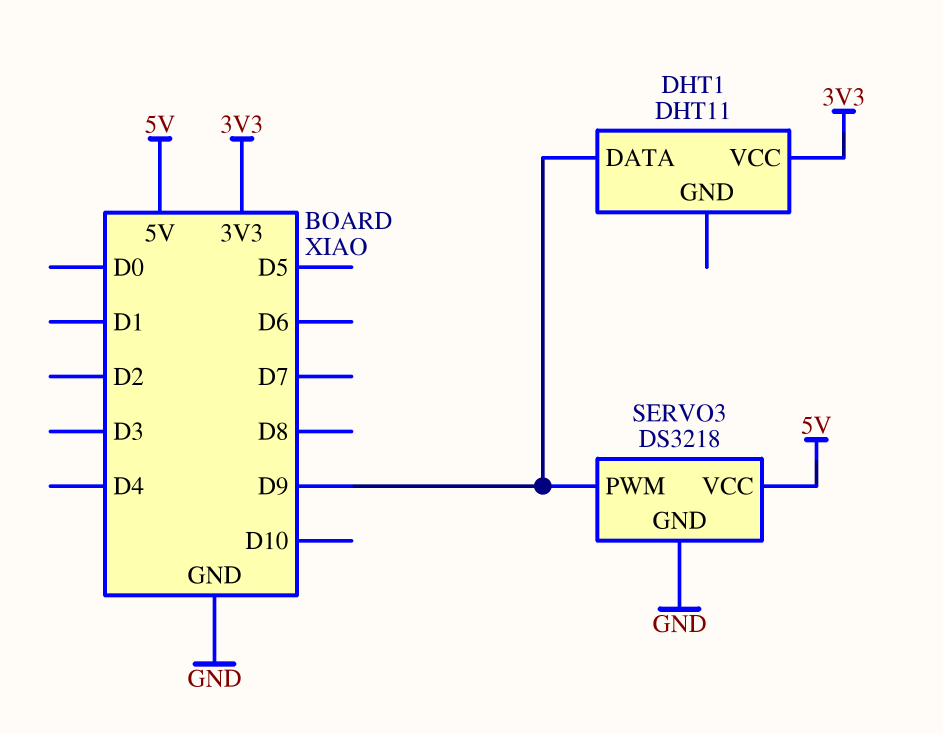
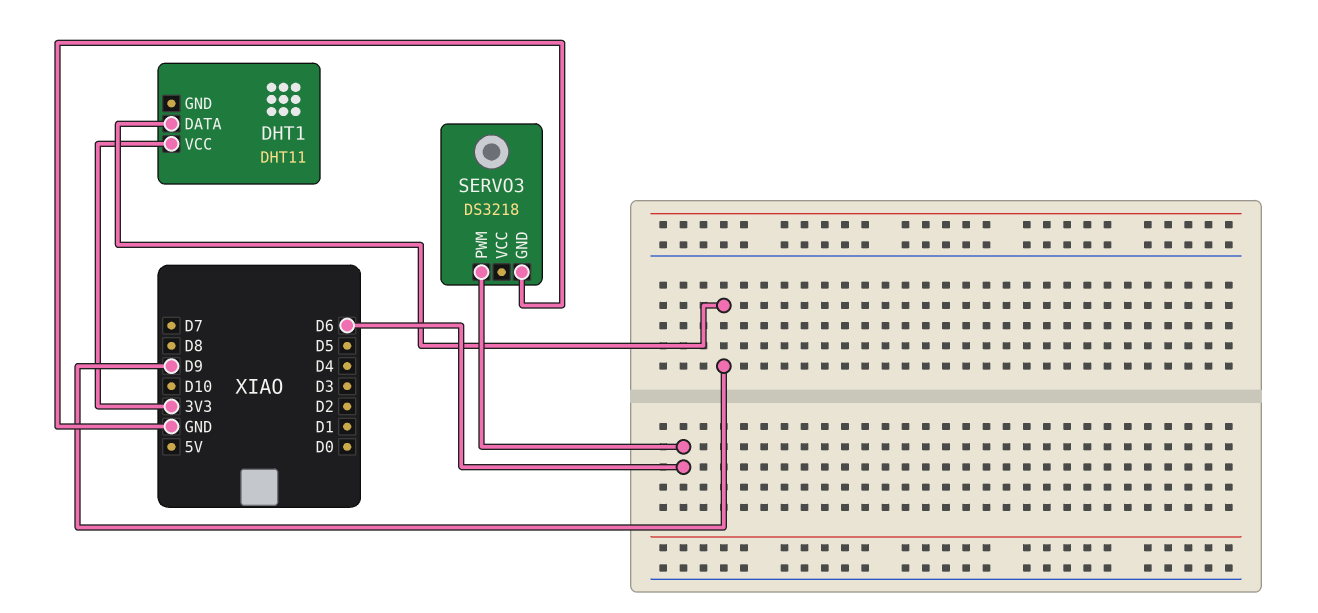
SERVO3 pin PWM: D9 -> D6
SERVO3 pin VCC: 5V -> none

